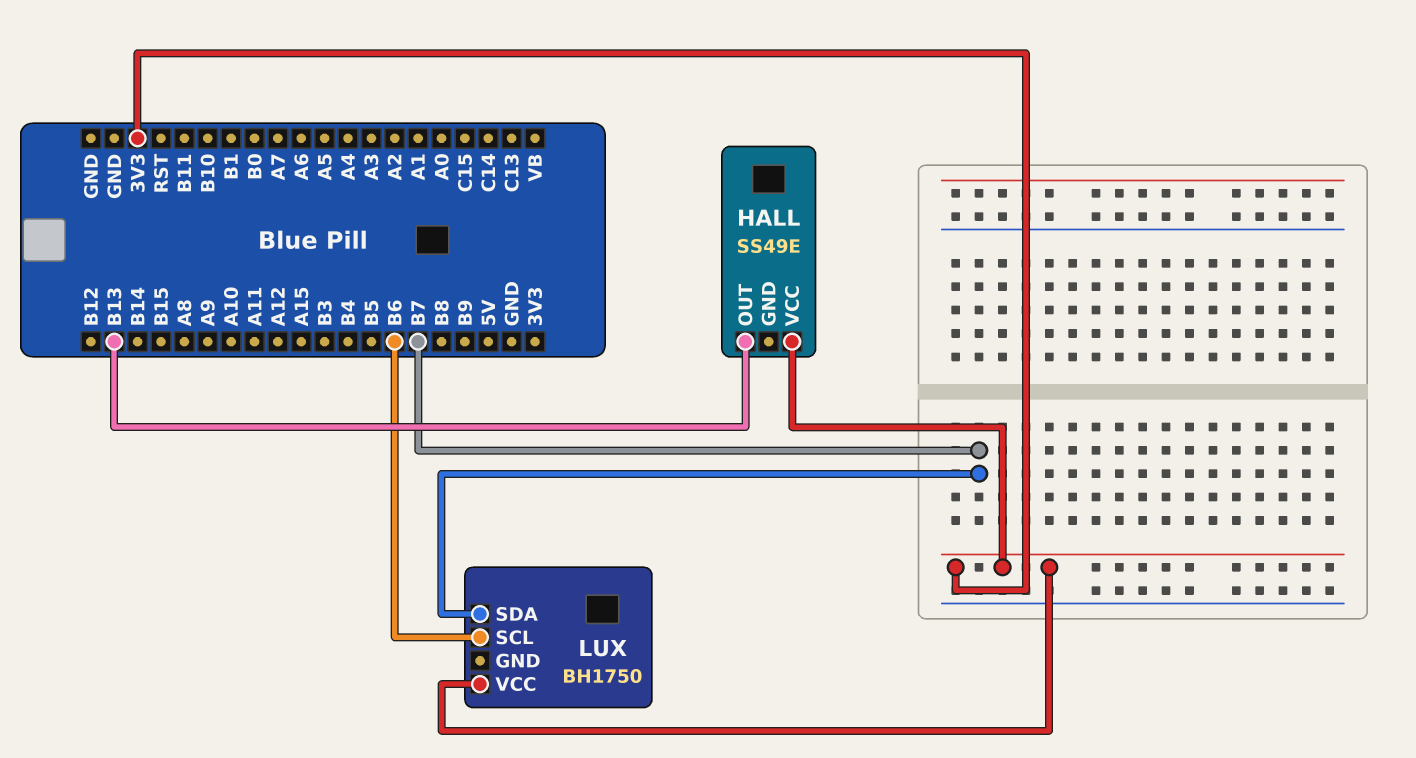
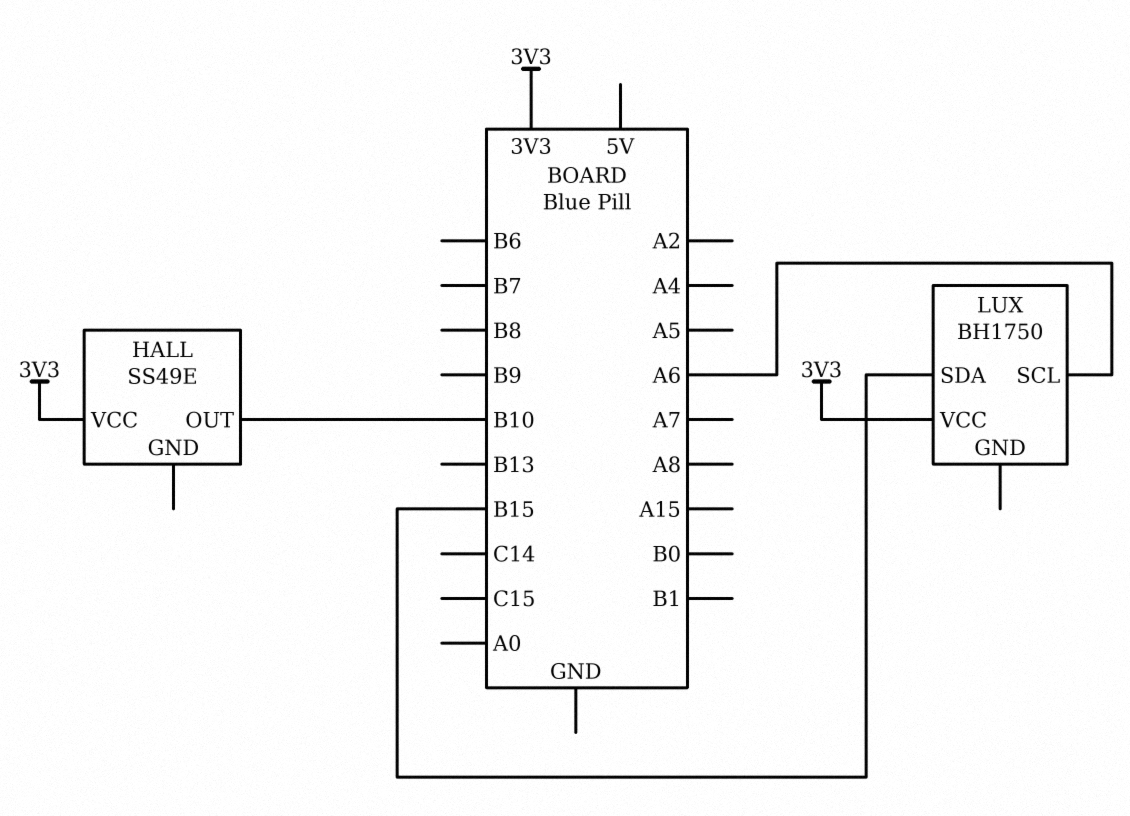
HALL pin OUT: B13 -> B10
LUX pin SCL: B6 -> A6
LUX pin SDA: B7 -> B15

